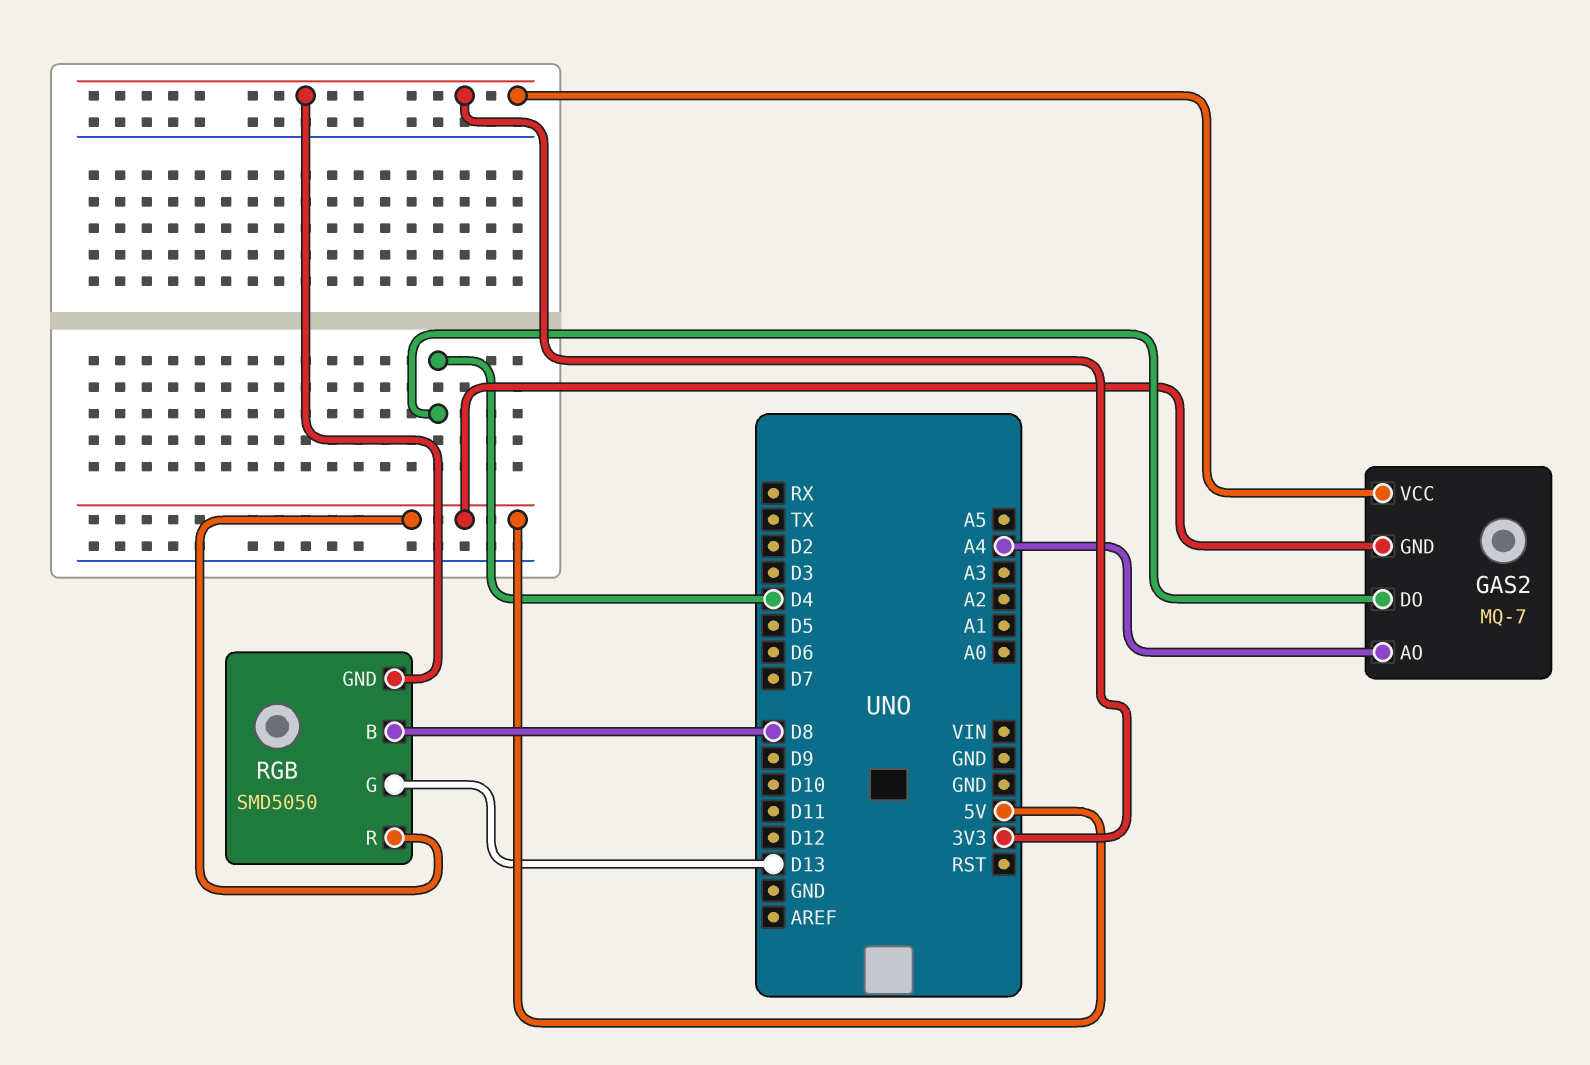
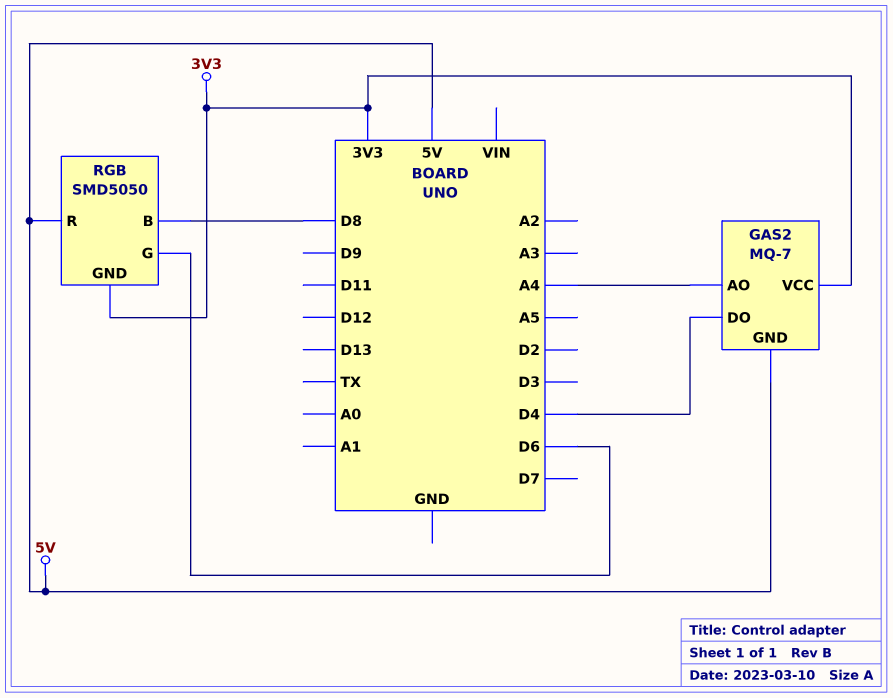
RGB pin G: D13 -> D6

